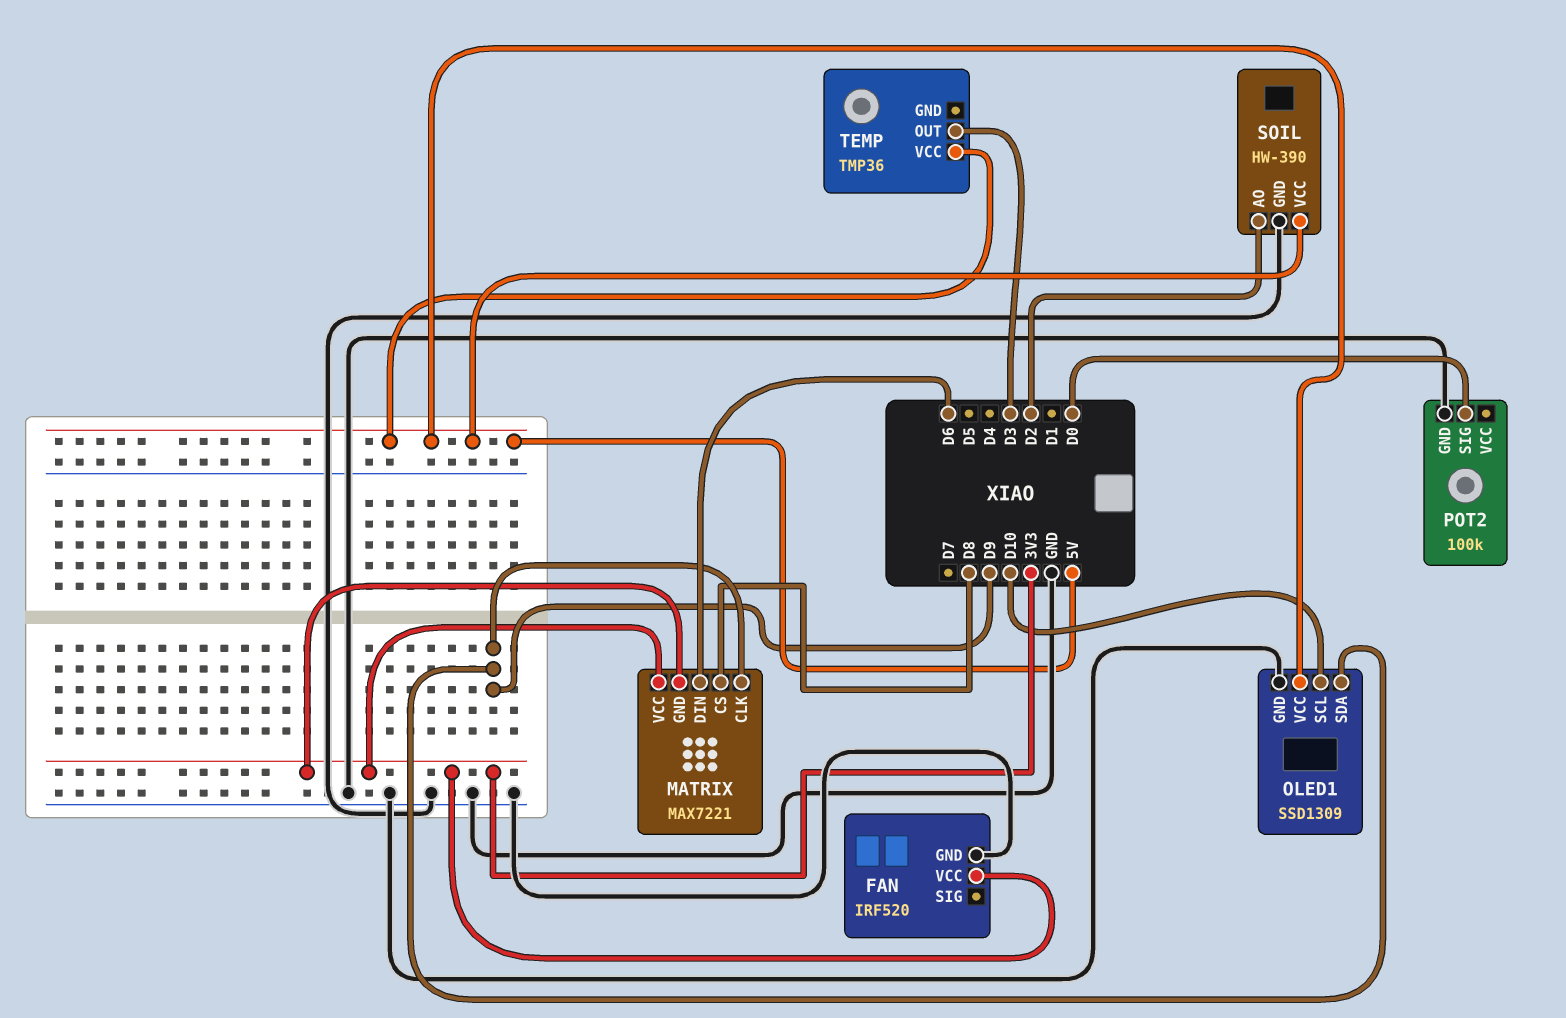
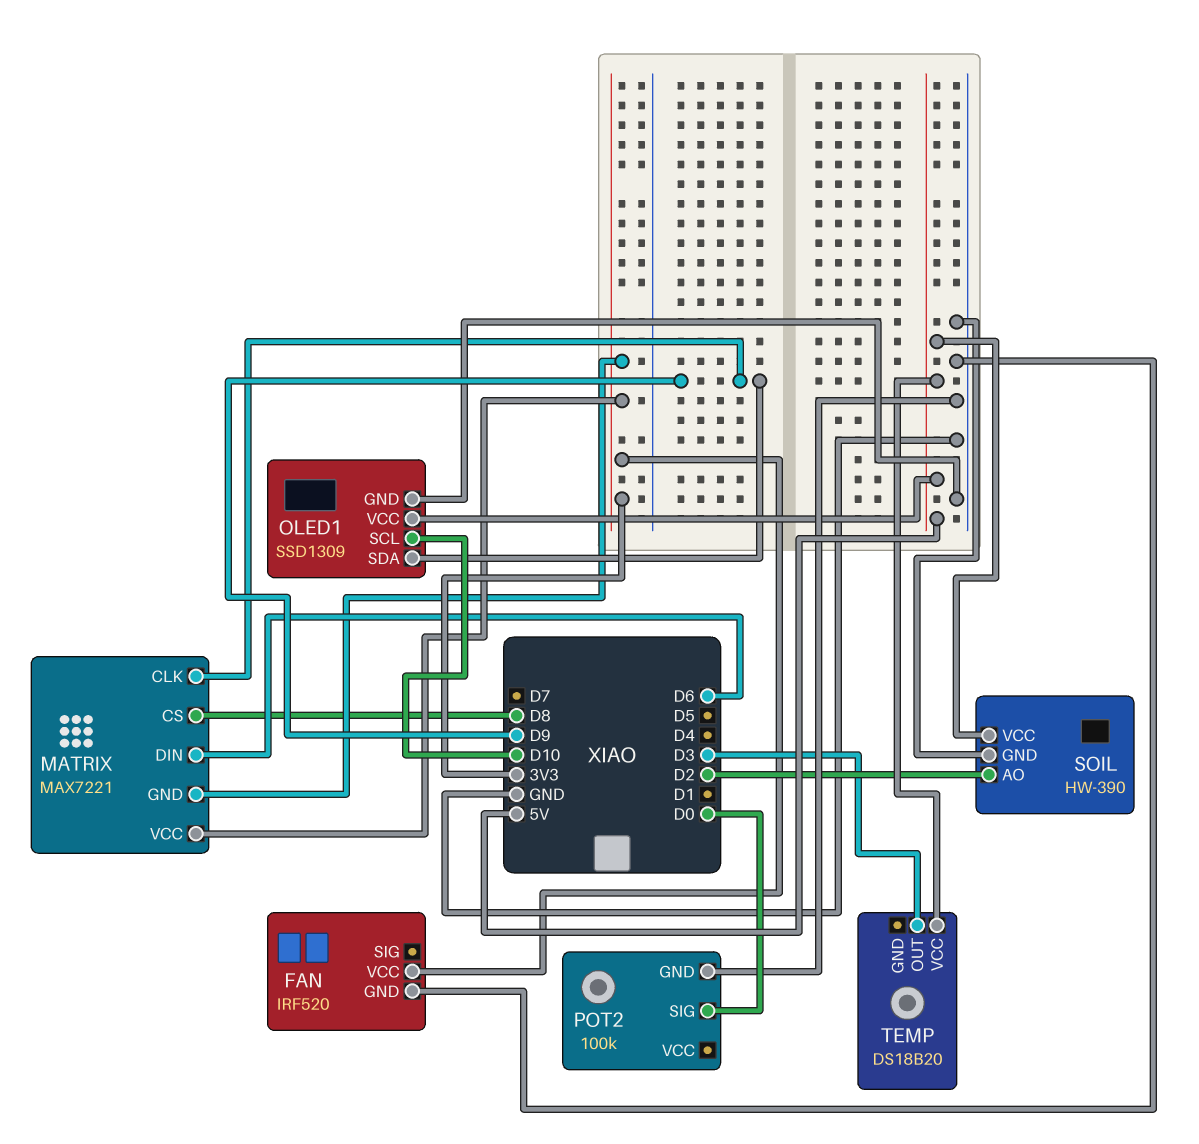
TEMP: TMP36 -> DS18B20

